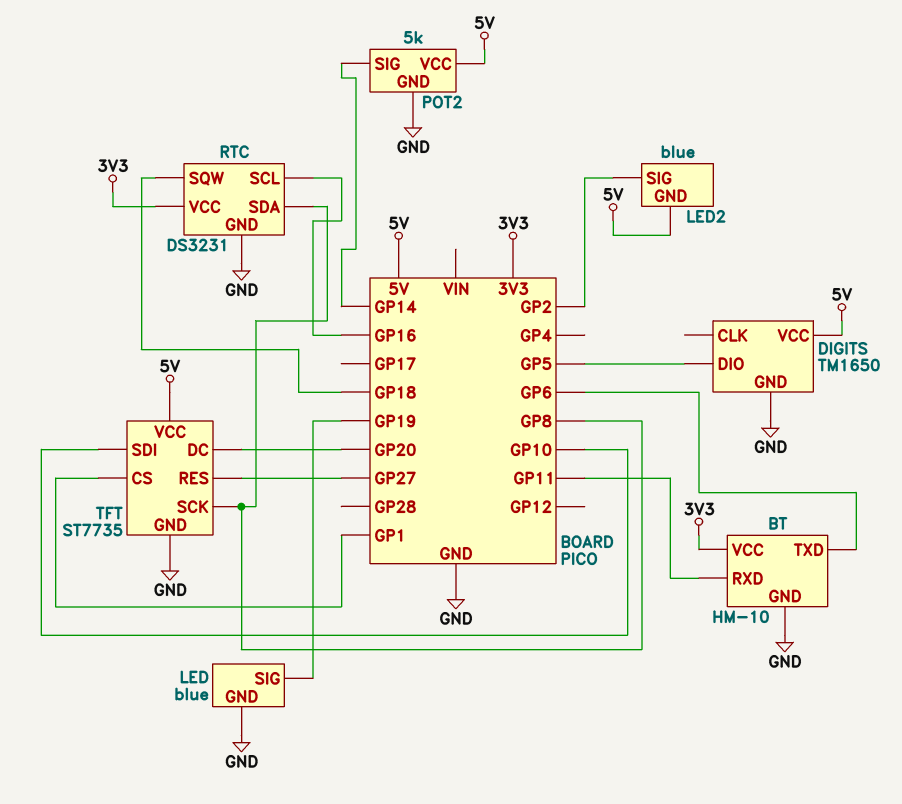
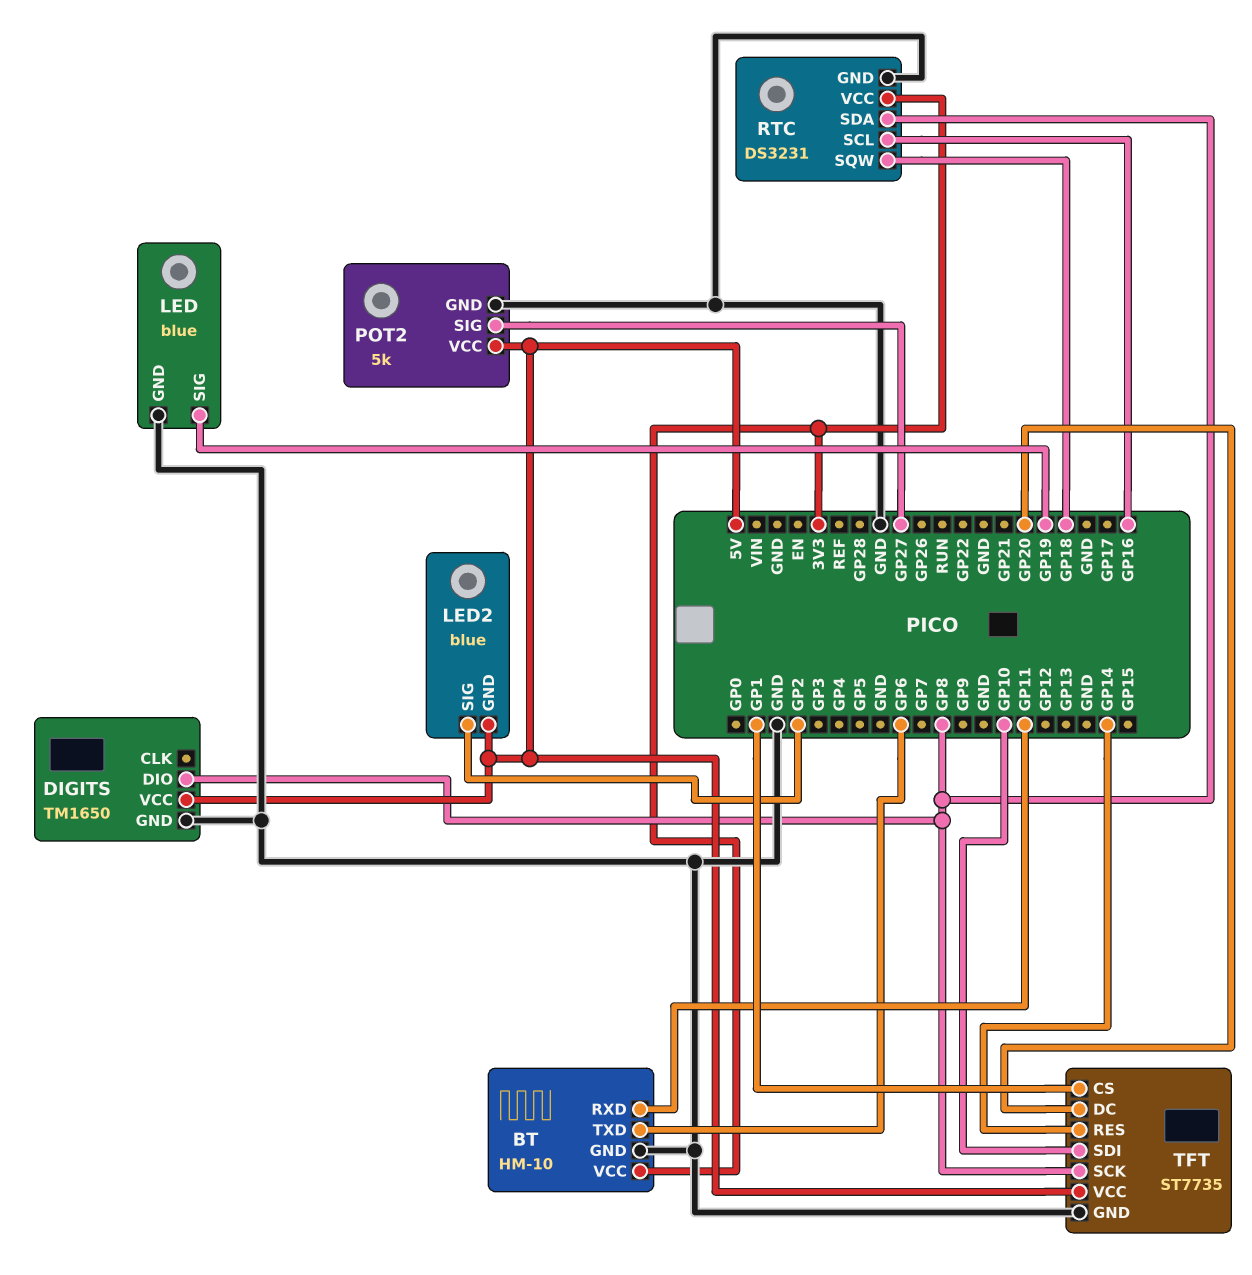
DIGITS pin DIO: GP5 -> GP8
POT2 pin SIG: GP14 -> GP27
TFT pin RES: GP27 -> GP14

